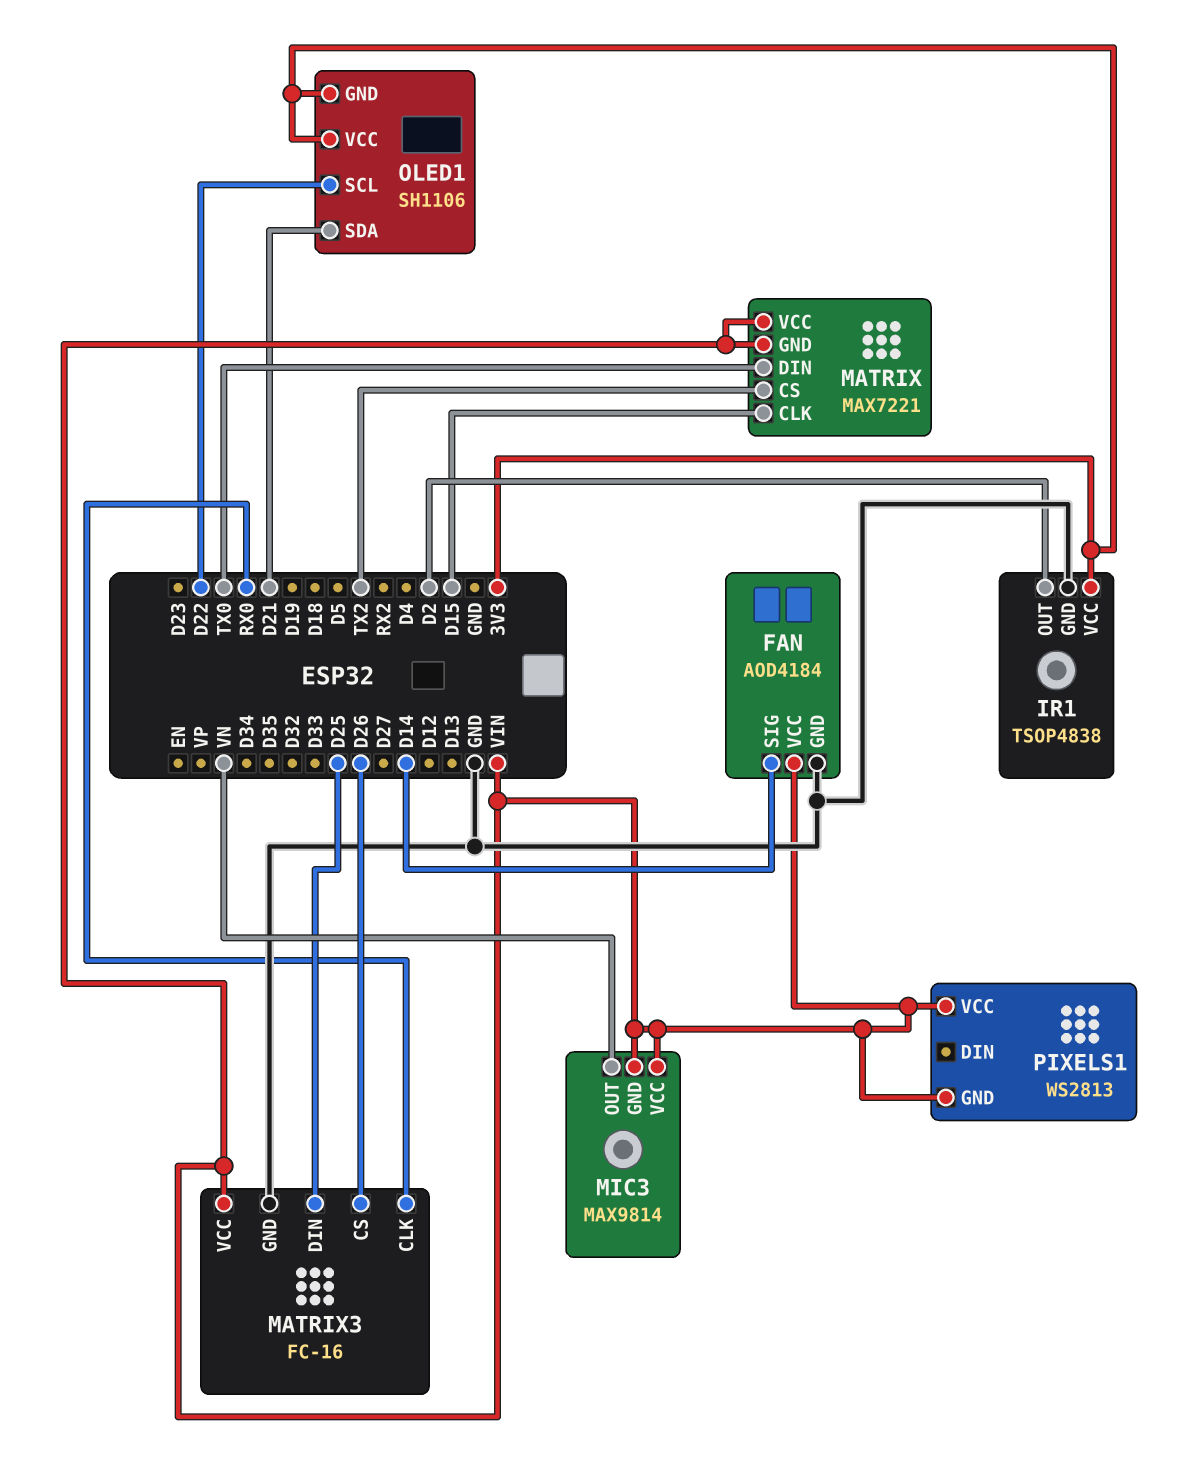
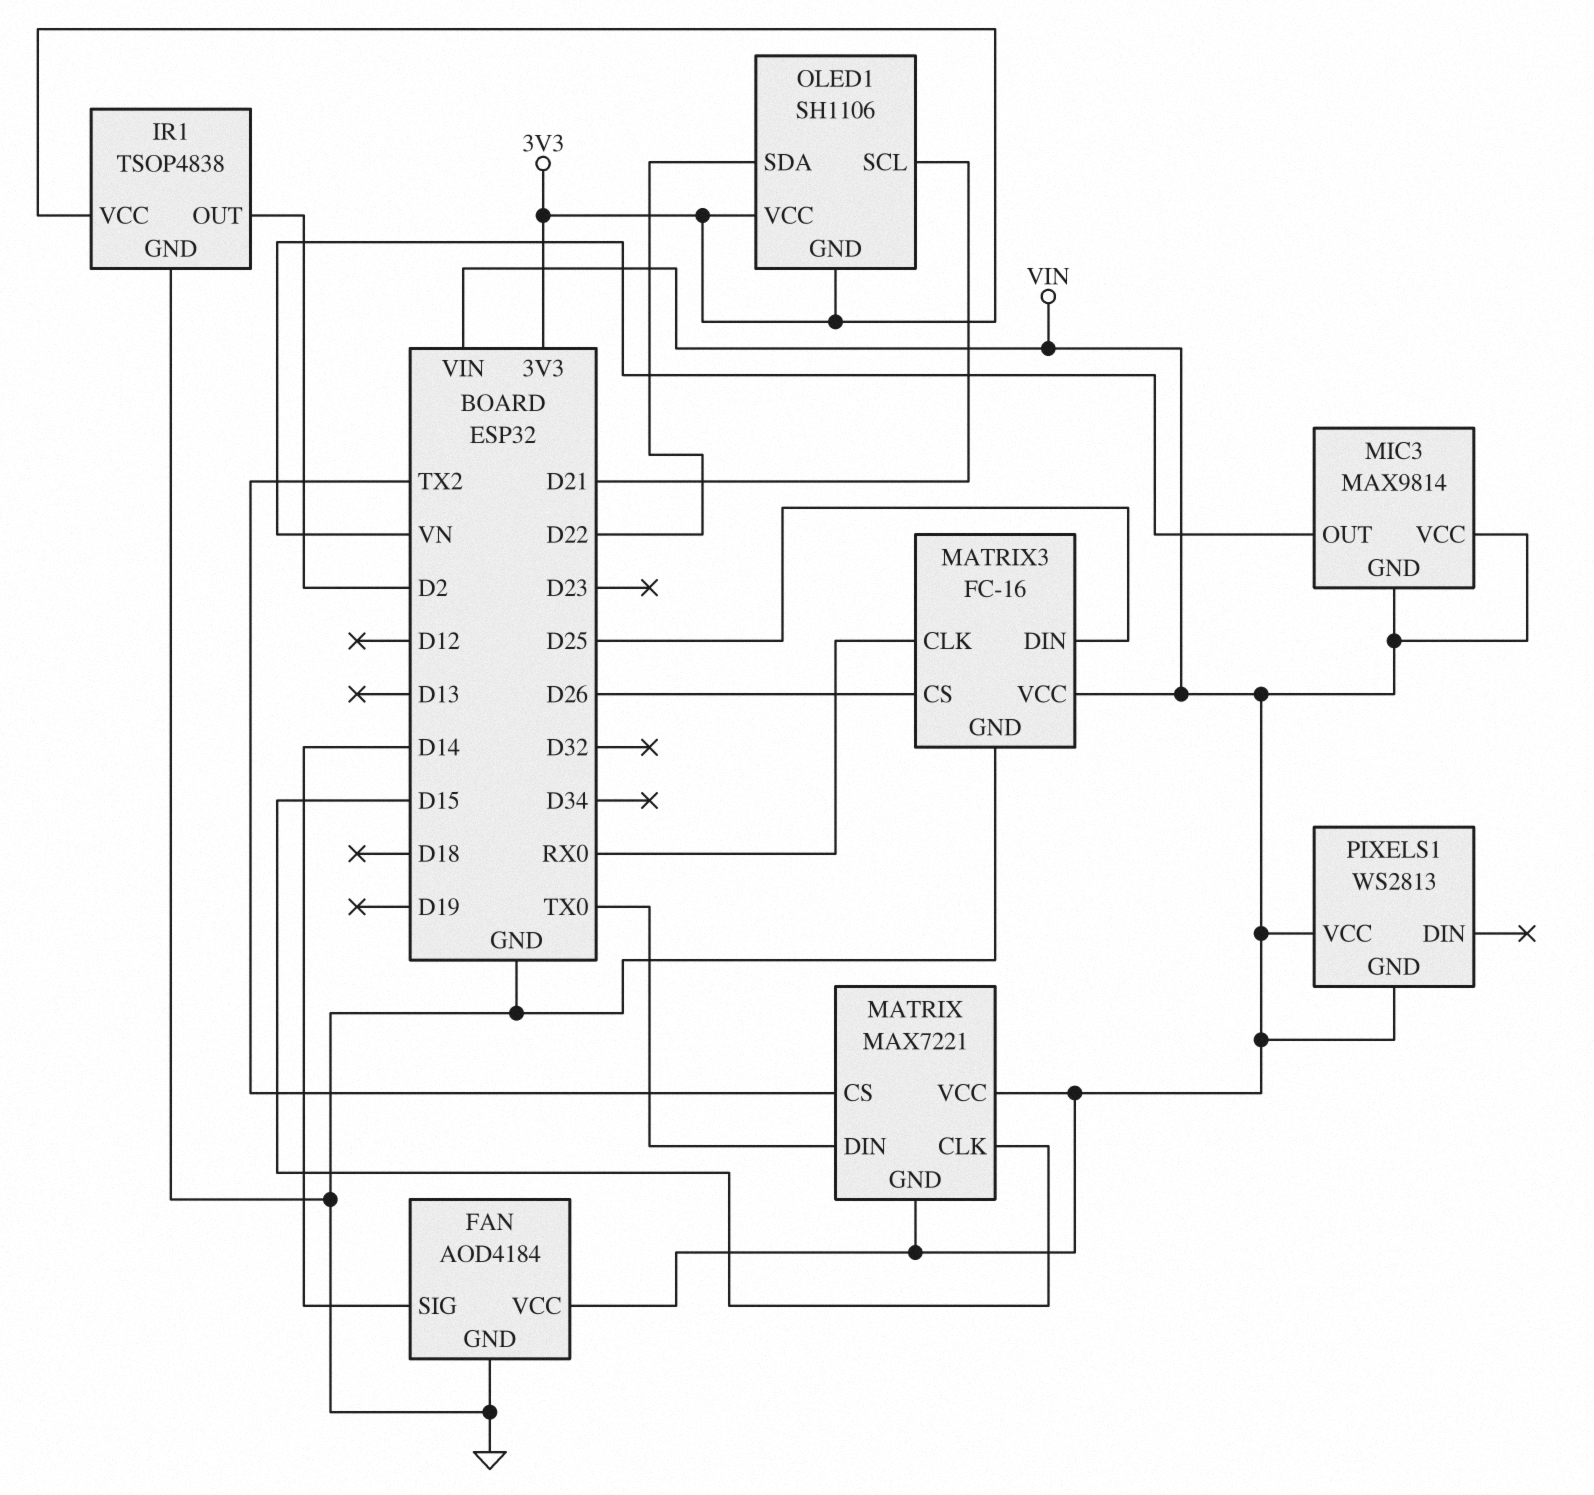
OLED1 pin SCL: D22 -> D21
OLED1 pin SDA: D21 -> D22

